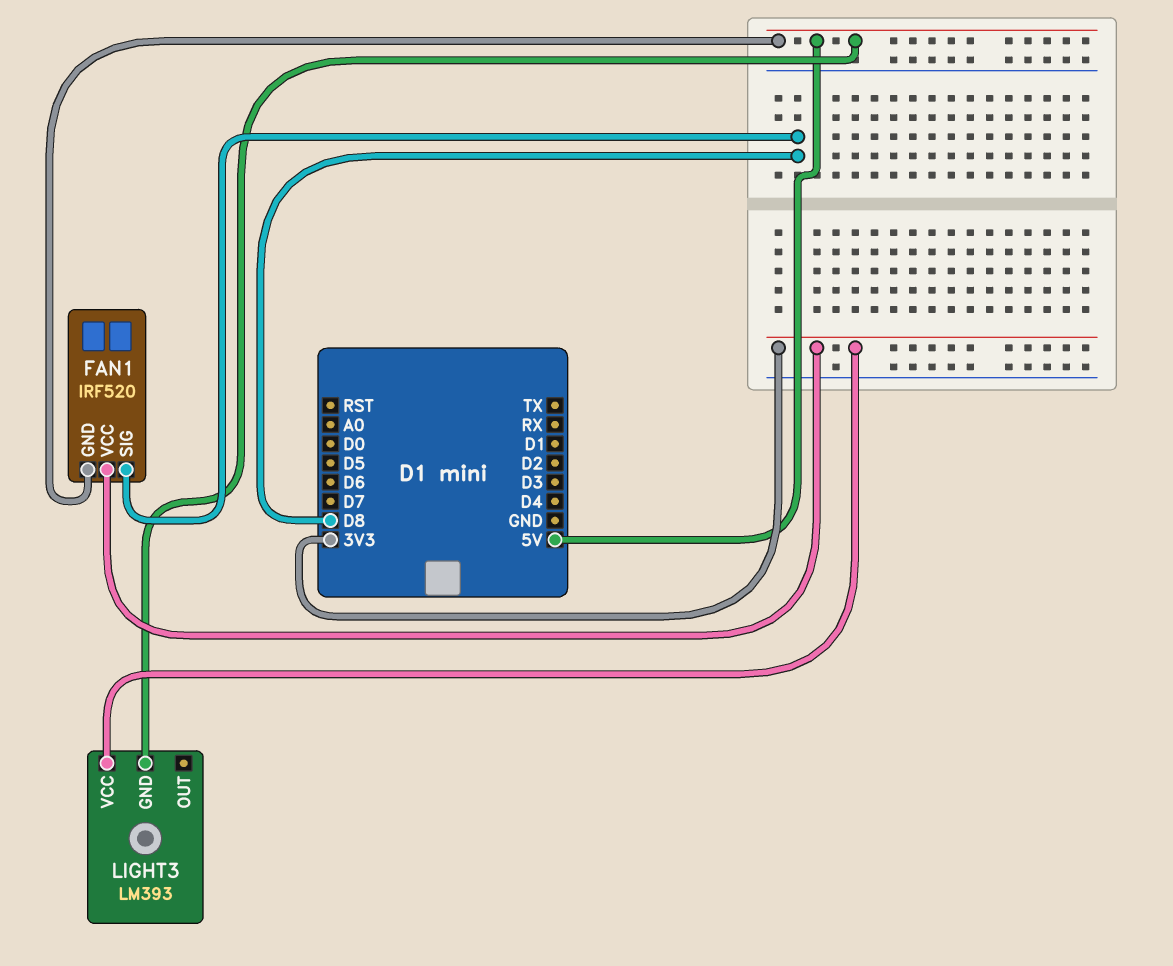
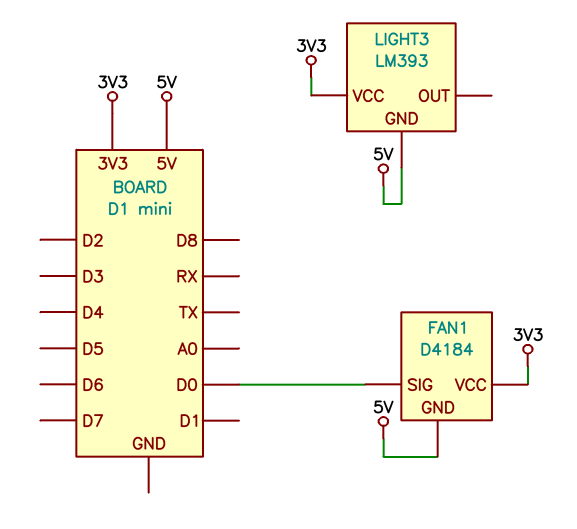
FAN1: IRF520 -> D4184
FAN1 pin SIG: D8 -> D0

